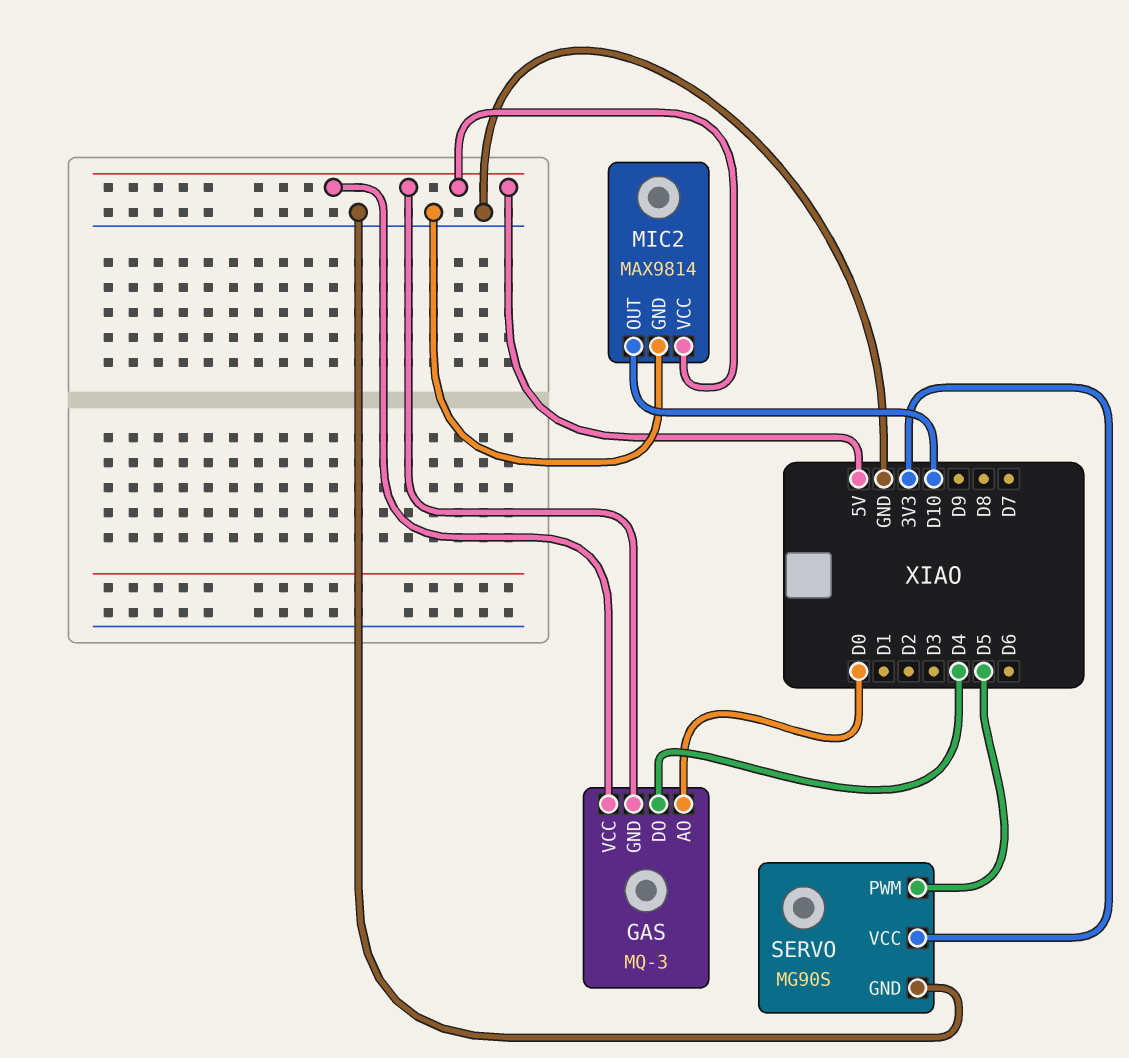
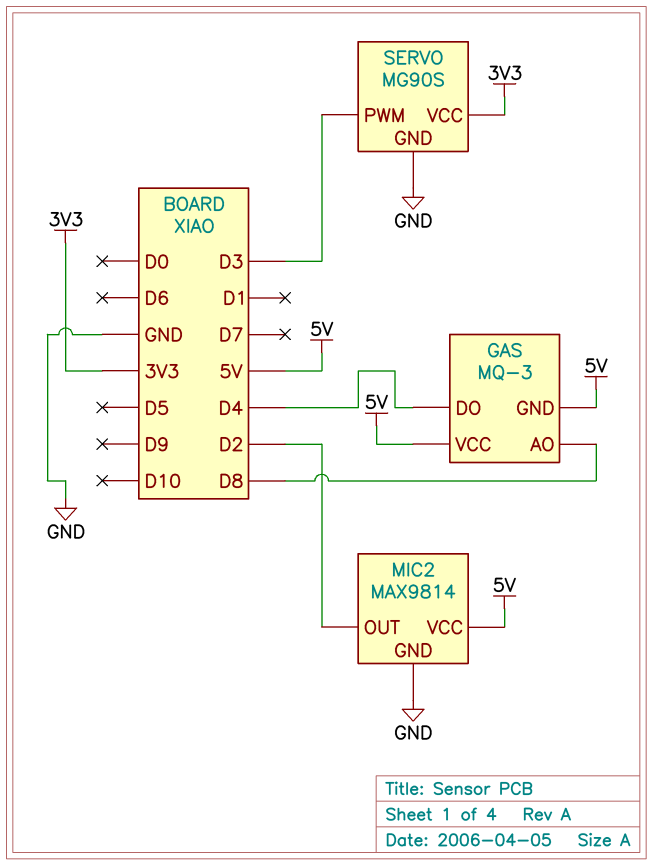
GAS pin AO: D0 -> D8
MIC2 pin OUT: D10 -> D2
SERVO pin PWM: D5 -> D3

